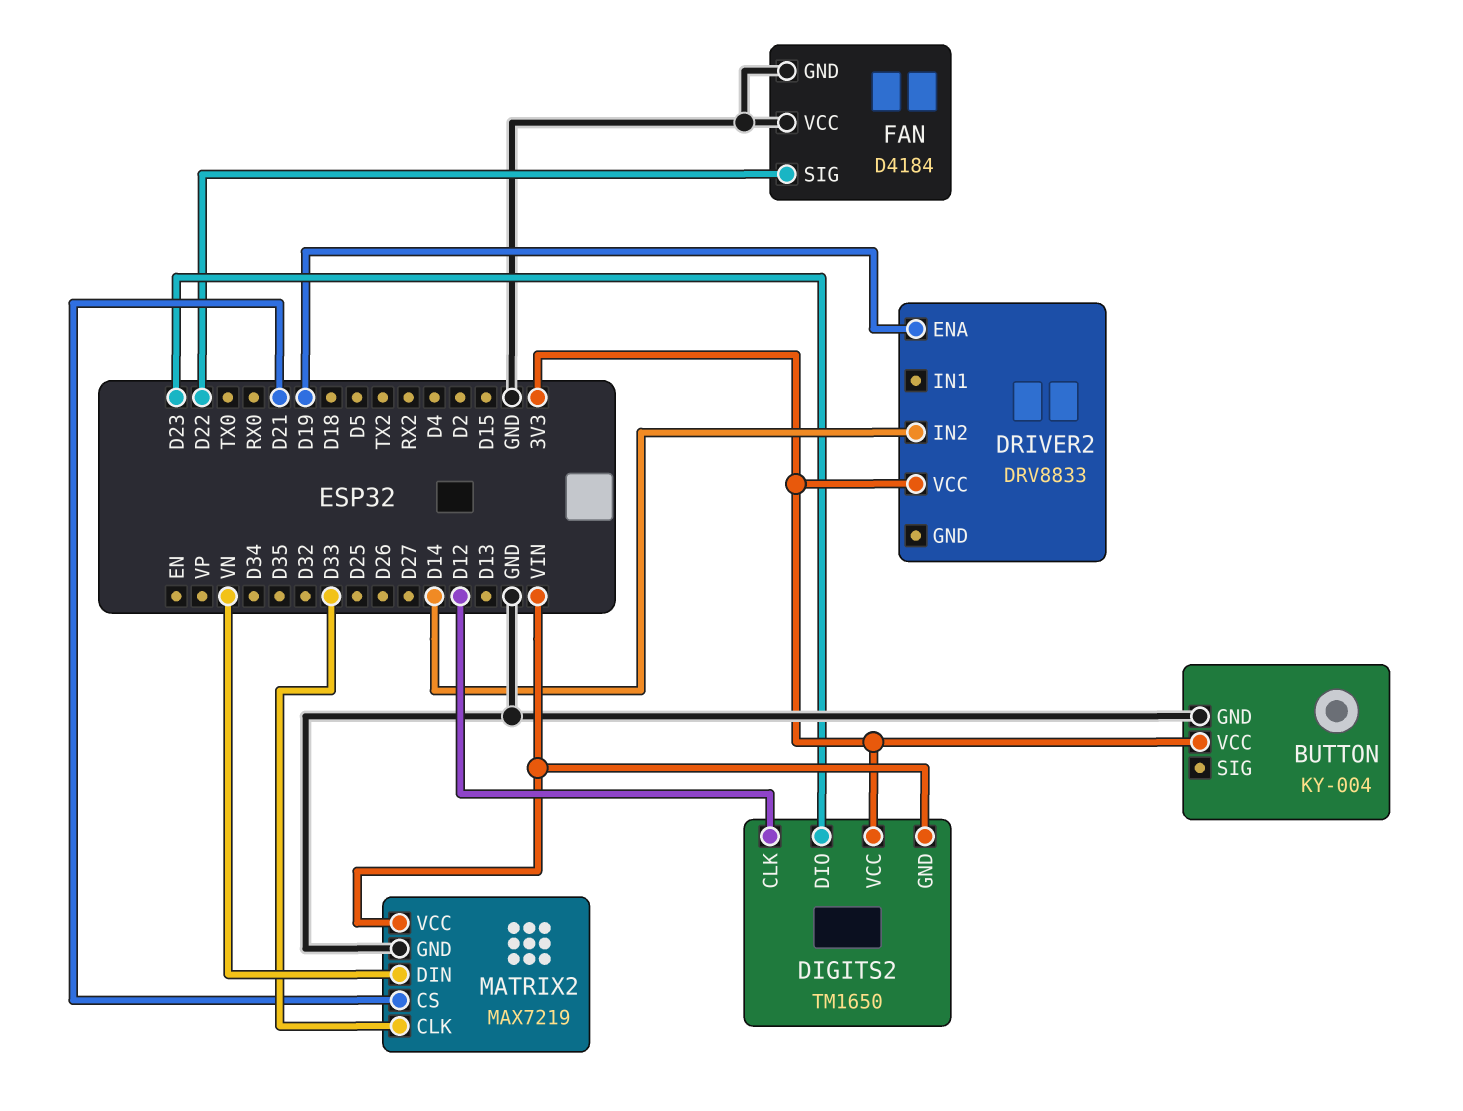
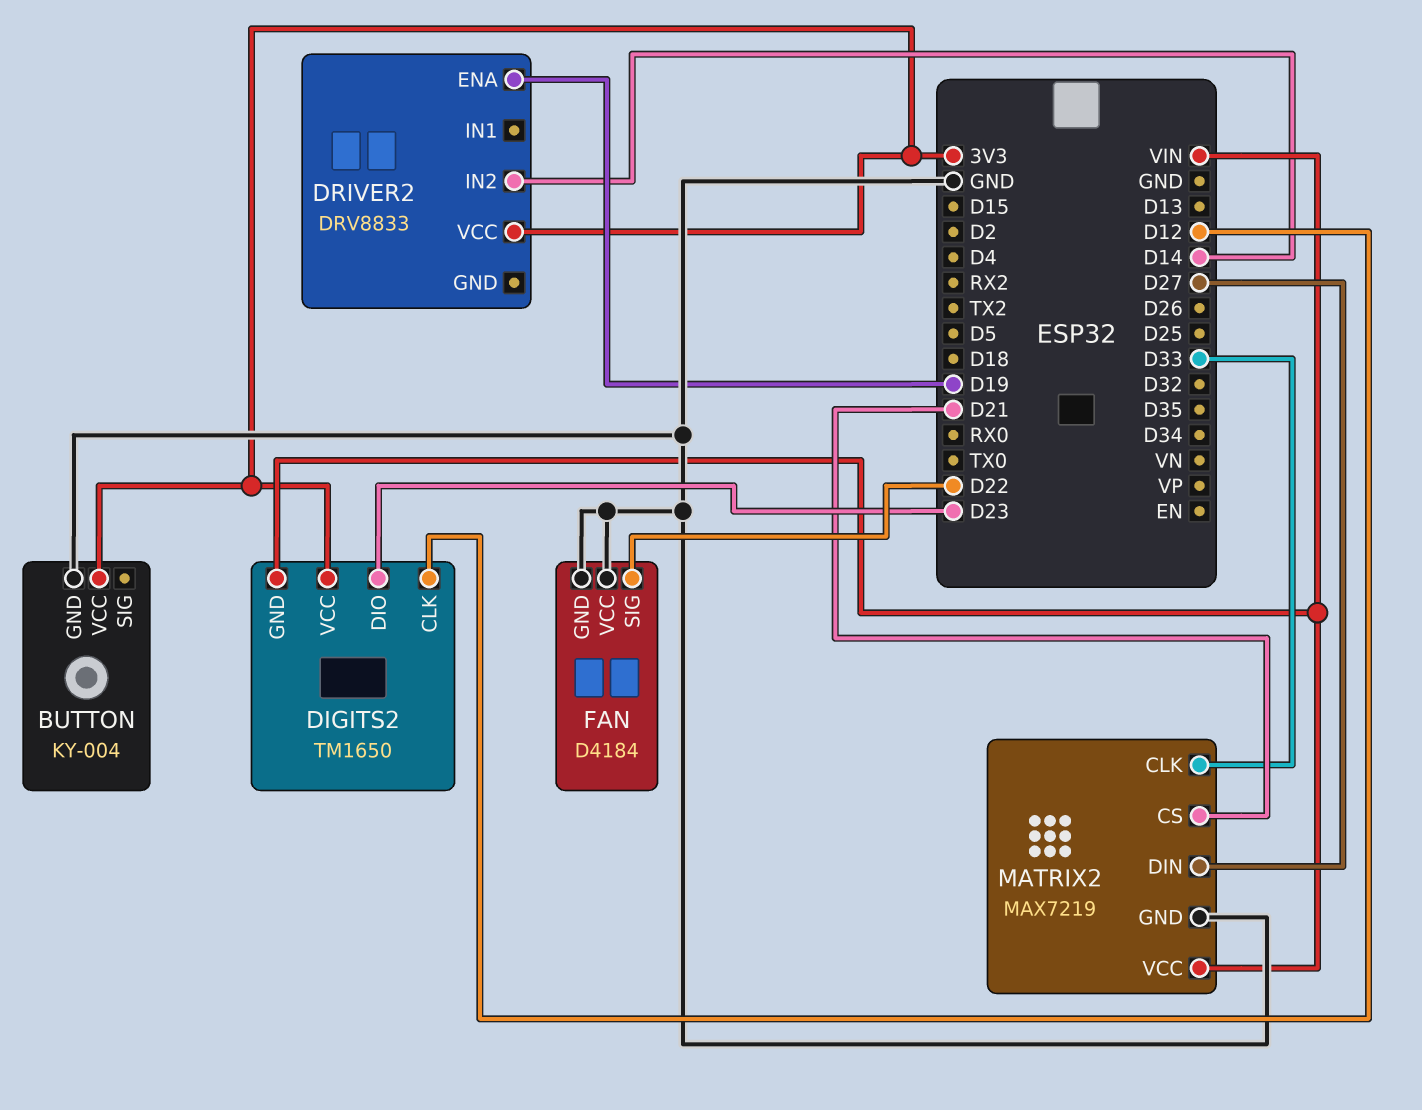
MATRIX2 pin DIN: VN -> D27

